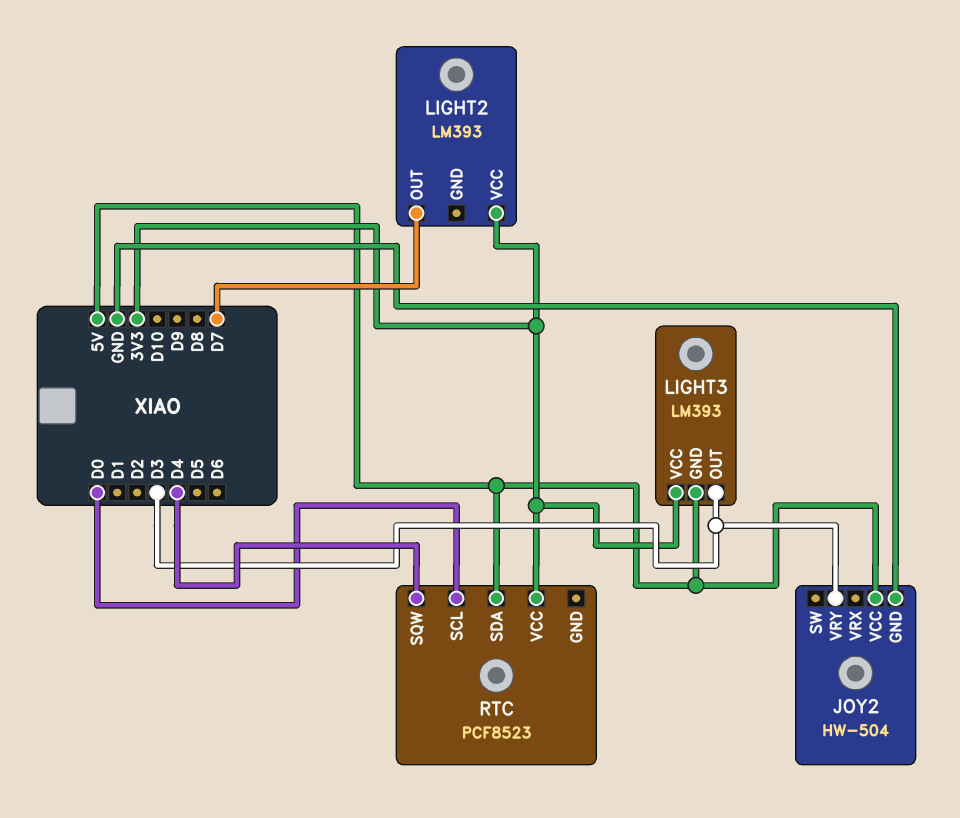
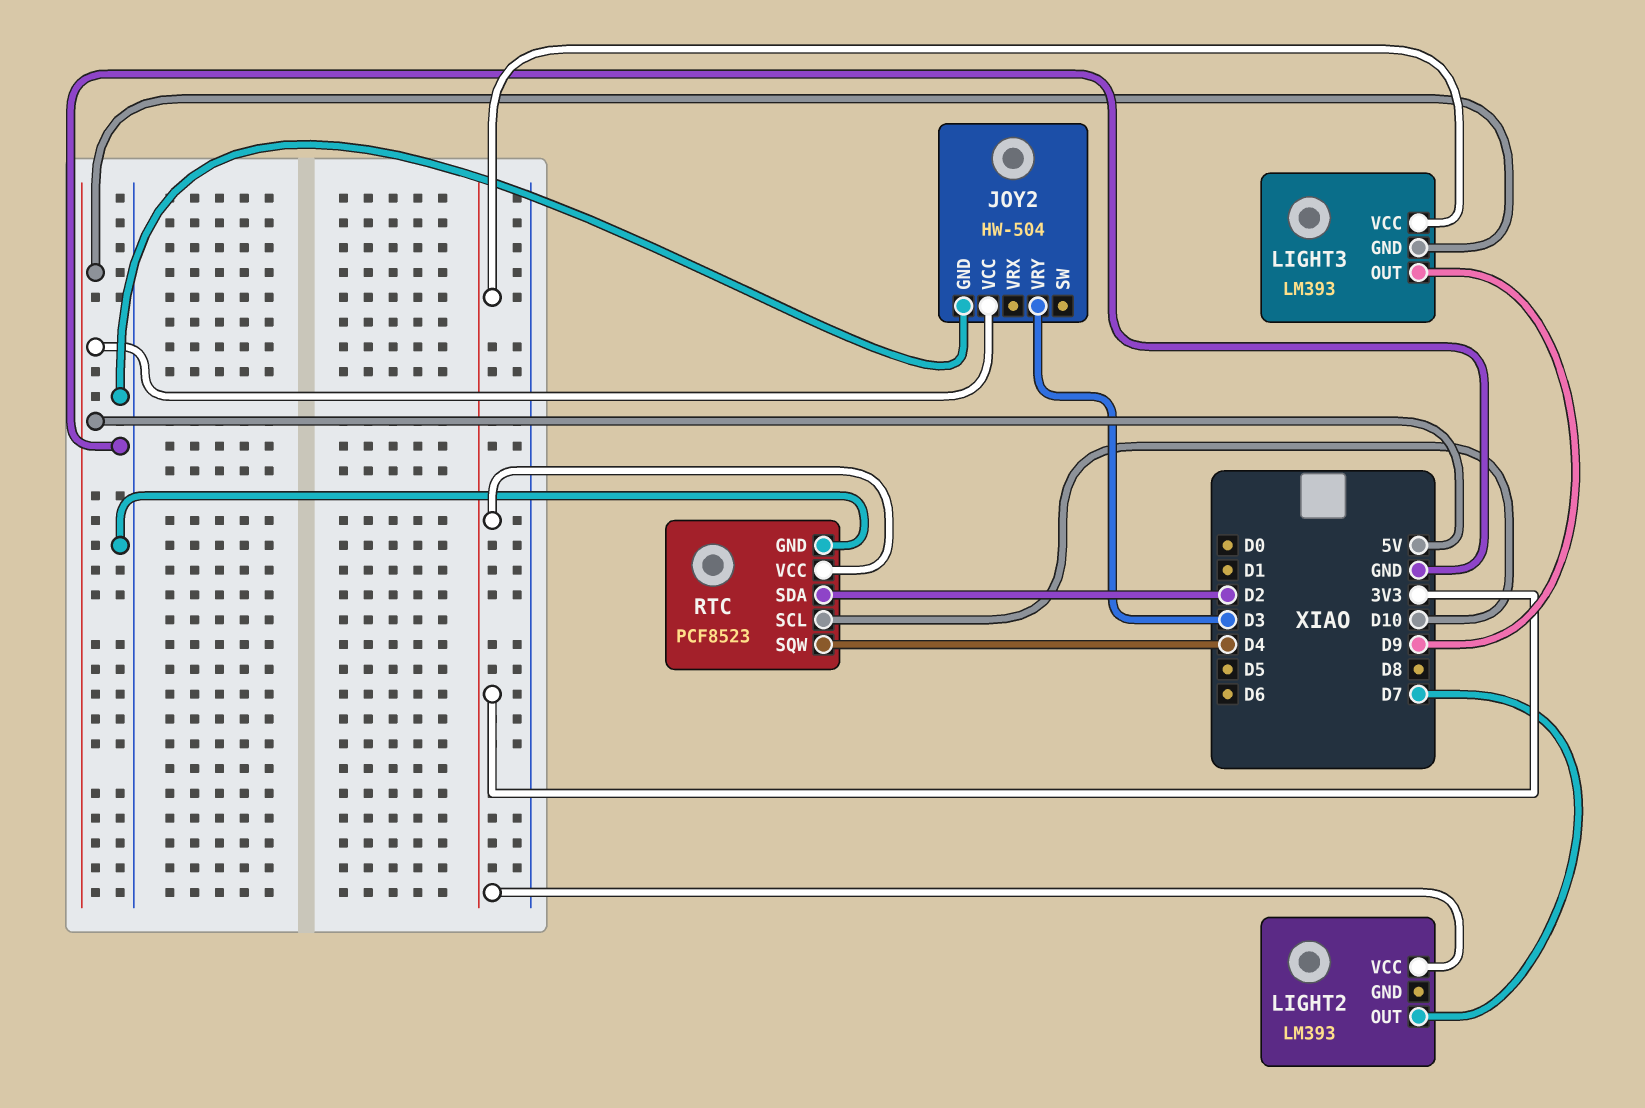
LIGHT3 pin OUT: D3 -> D9
RTC pin GND: none -> GND
RTC pin SCL: D0 -> D10
RTC pin SDA: 5V -> D2

